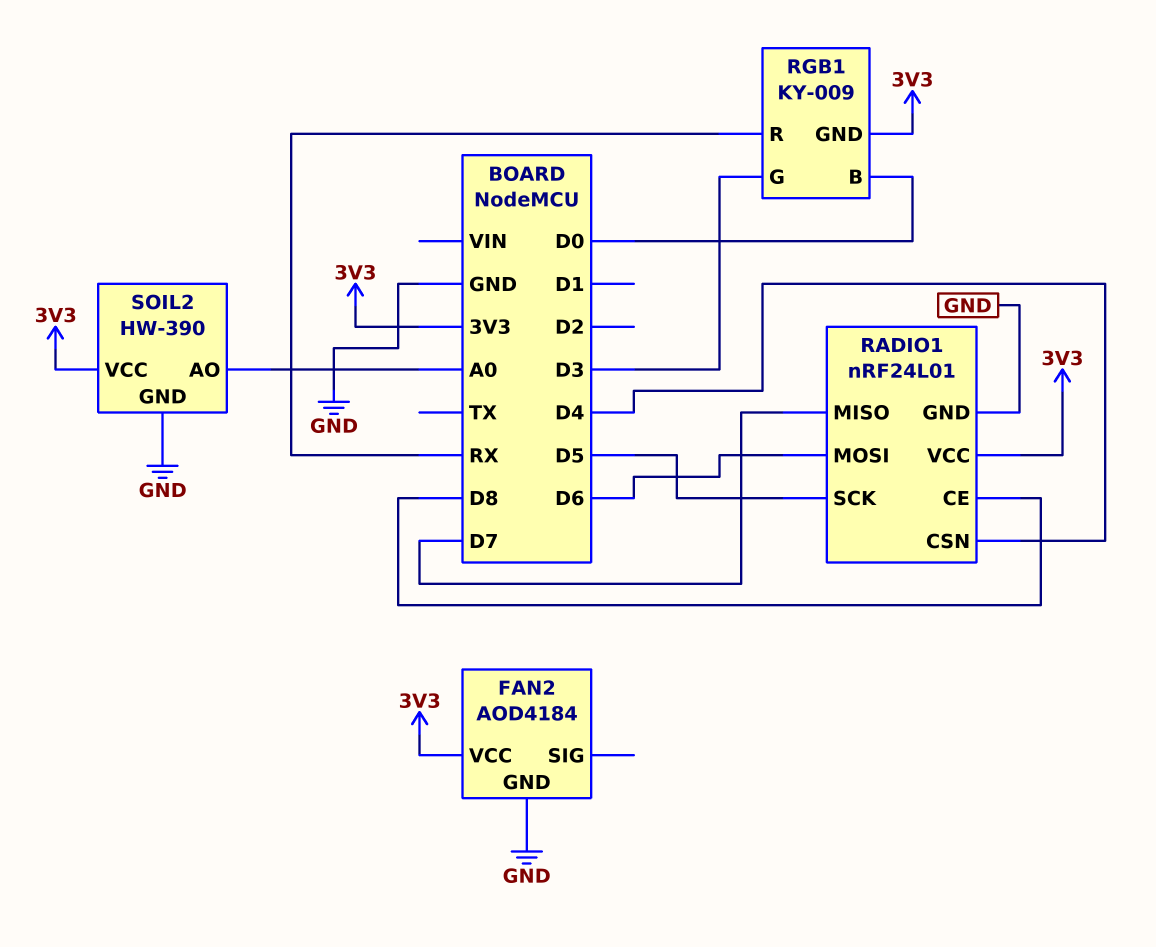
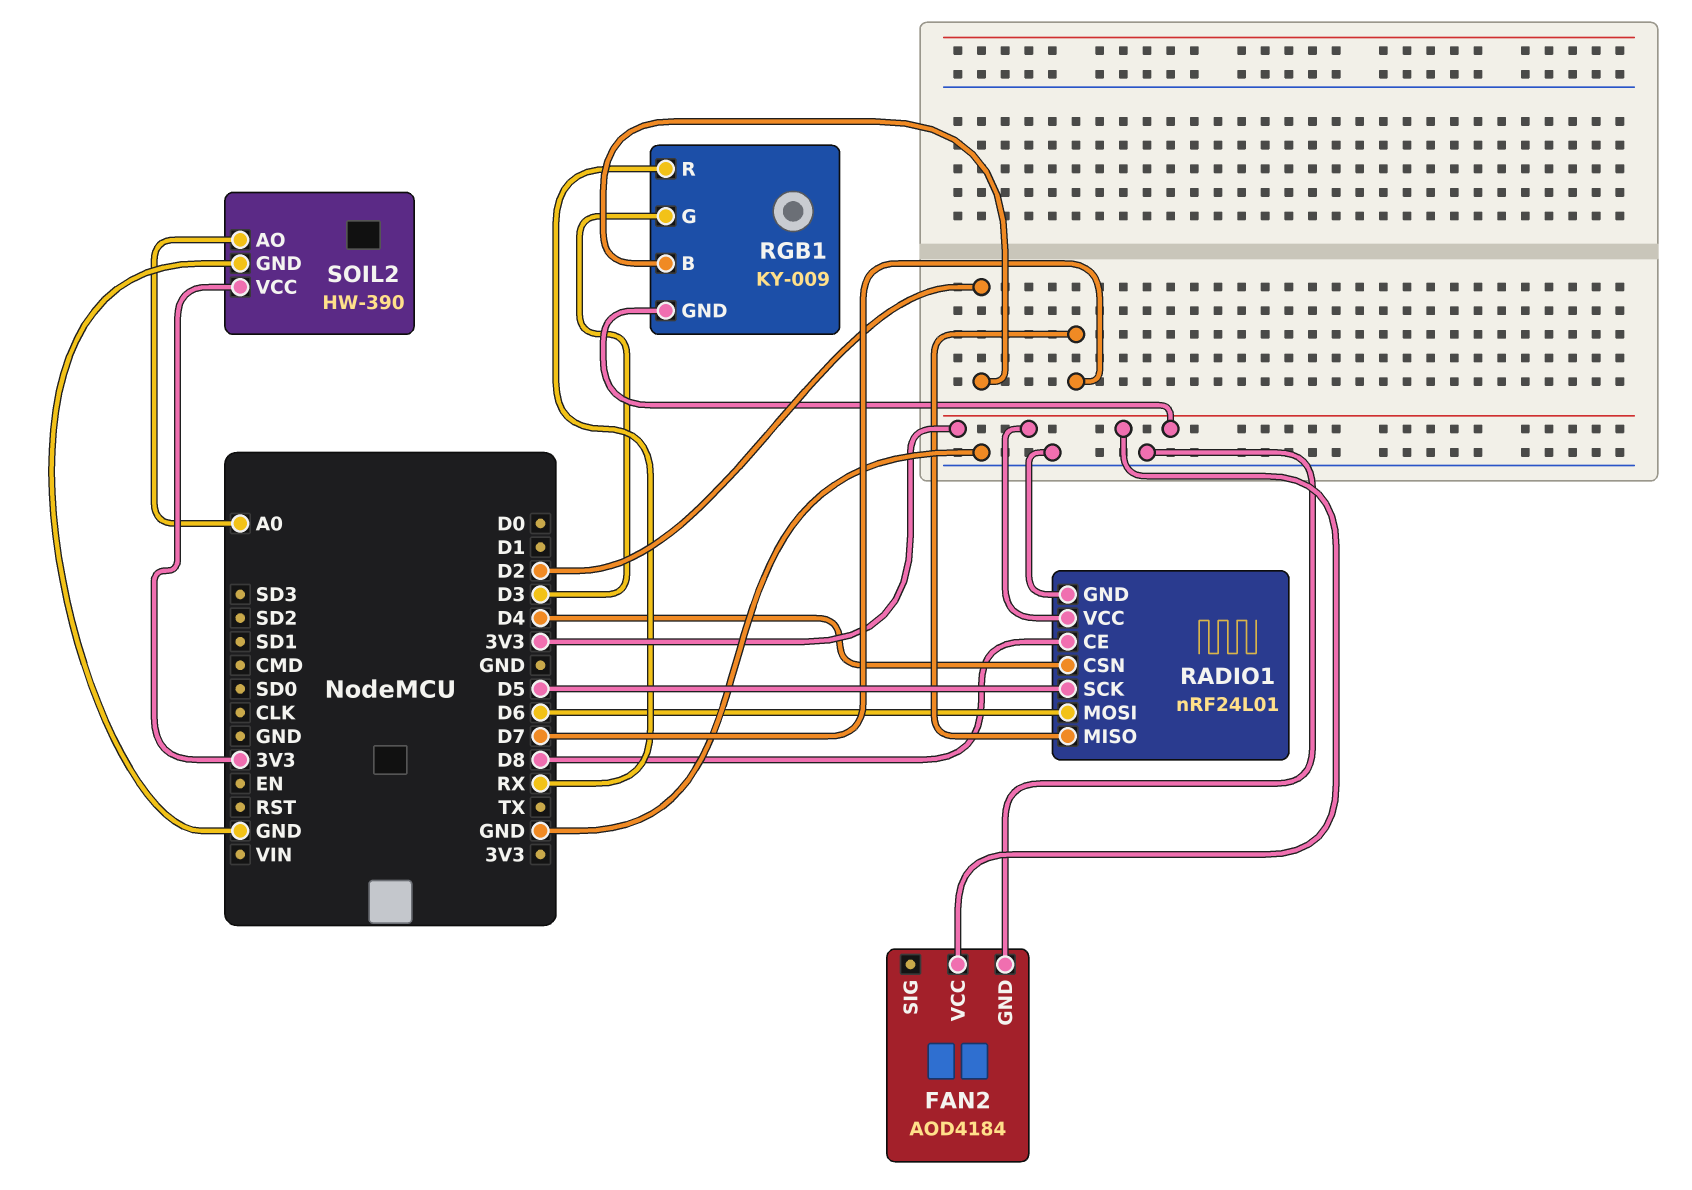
RGB1 pin B: D0 -> D2

